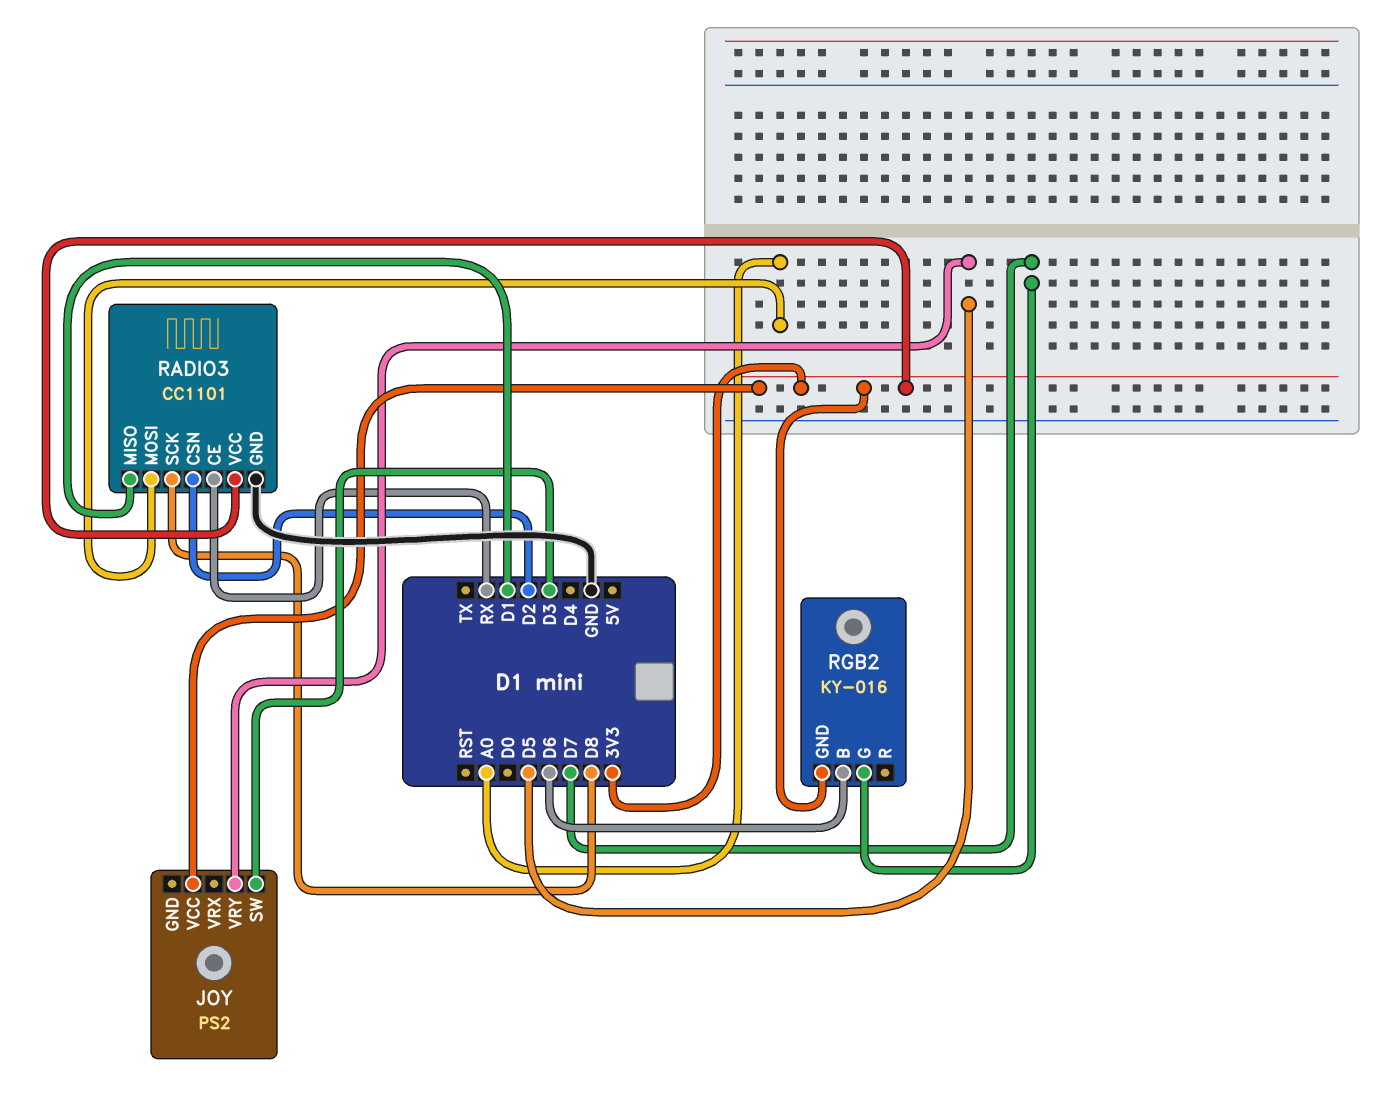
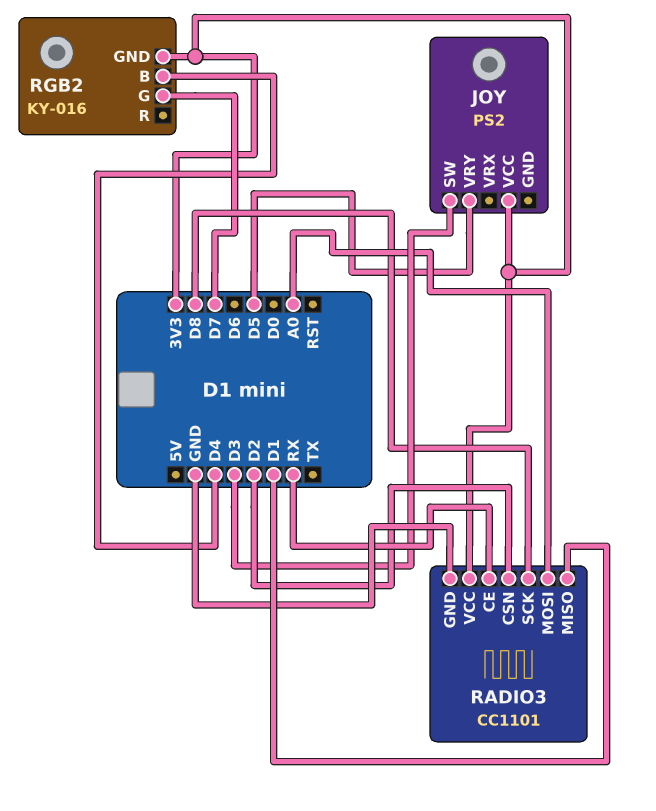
RGB2 pin B: D6 -> D4

